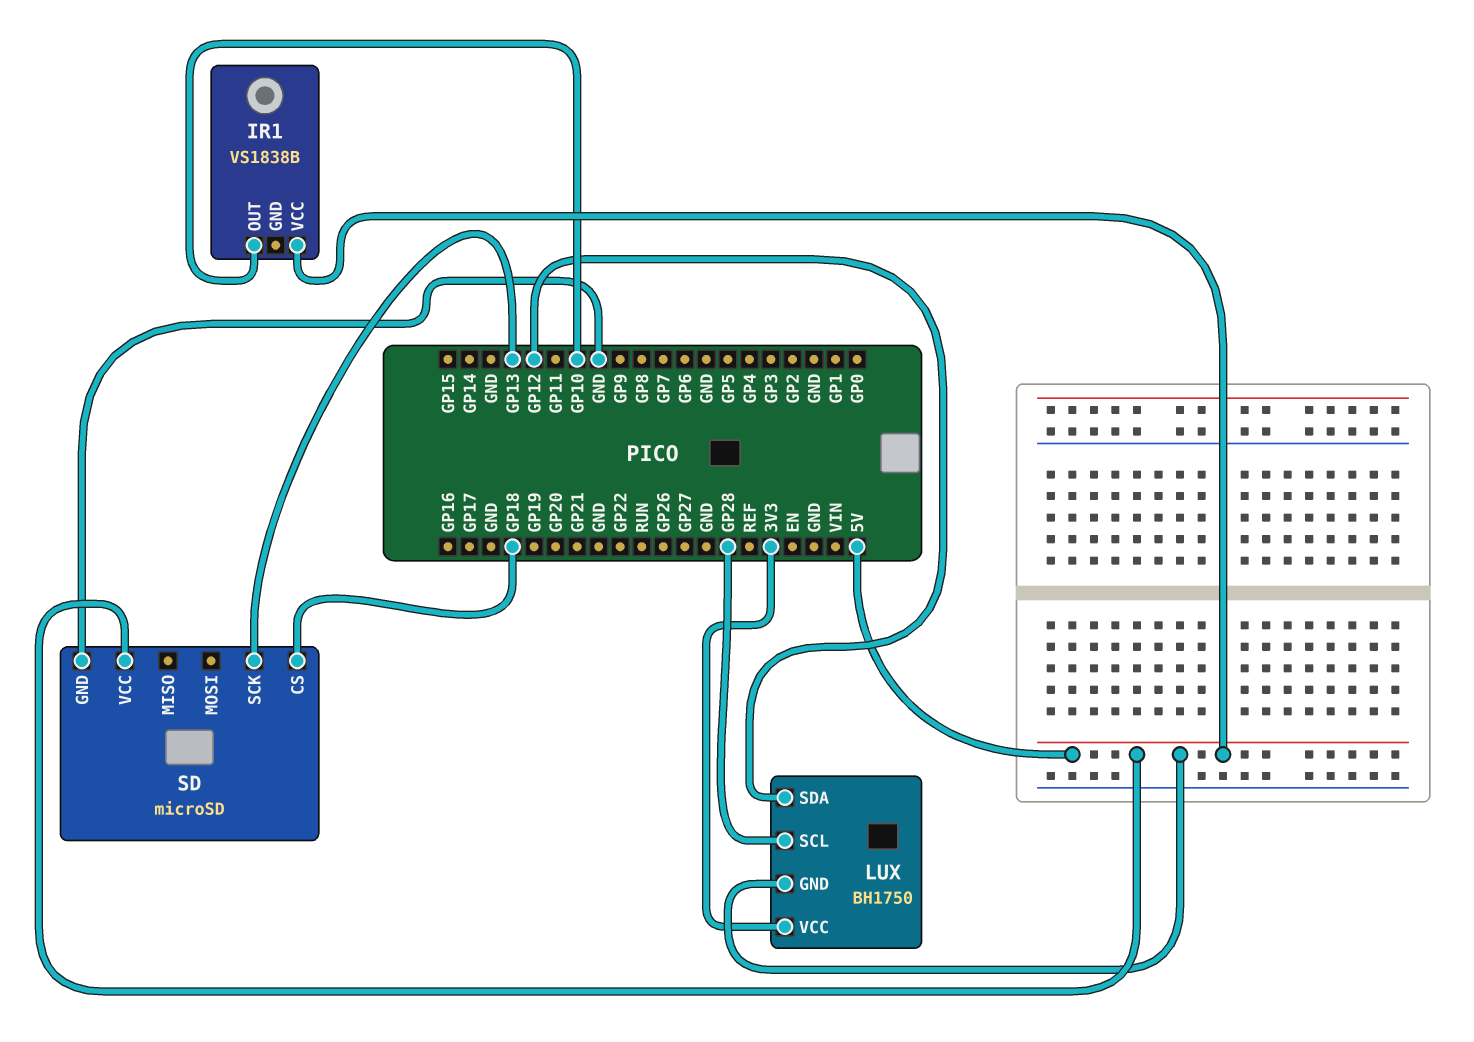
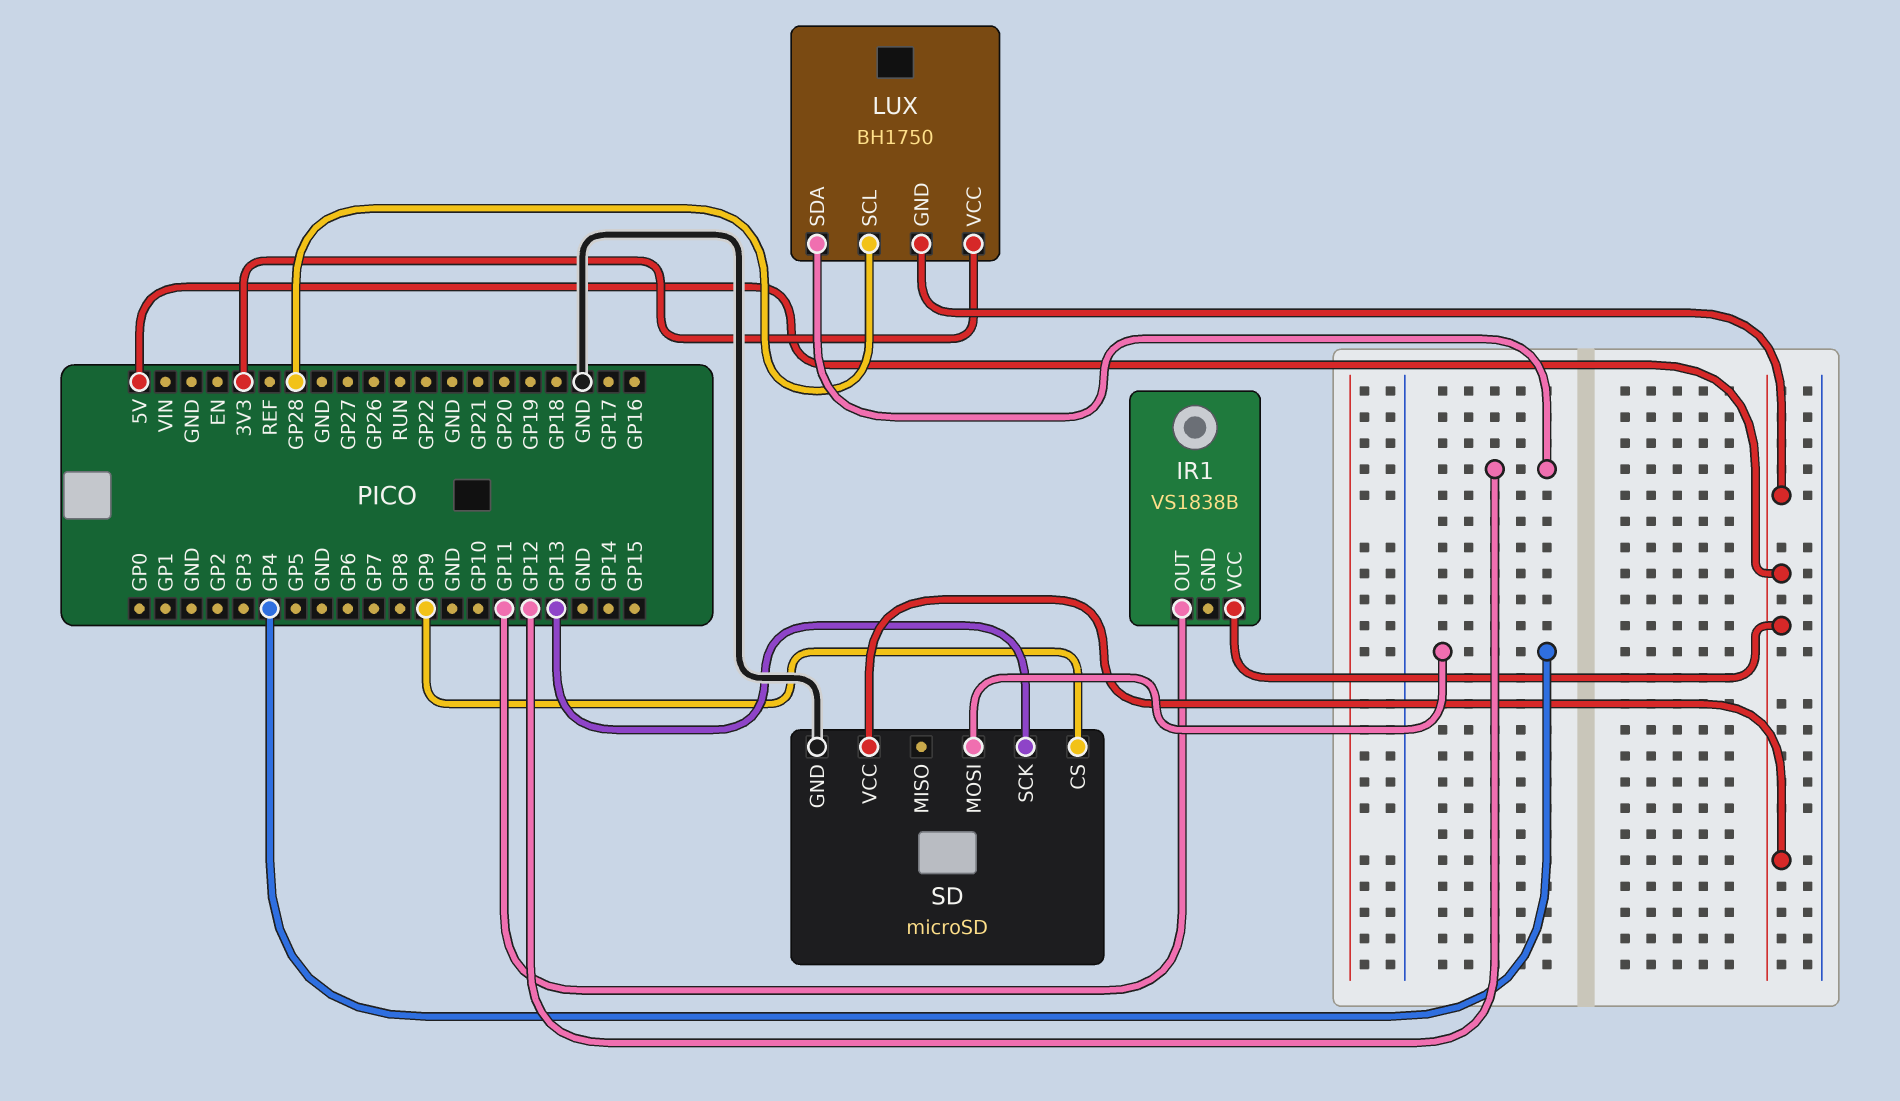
IR1 pin OUT: GP10 -> GP11
SD pin CS: GP18 -> GP9
SD pin MOSI: none -> GP4

